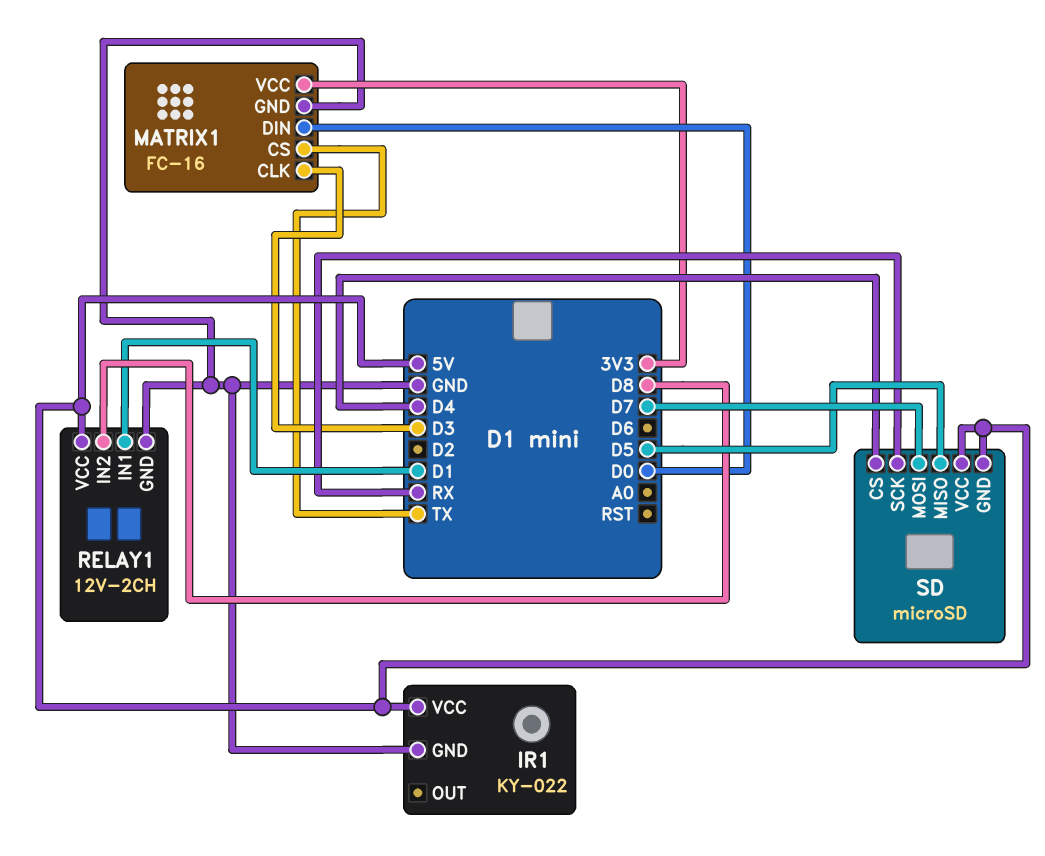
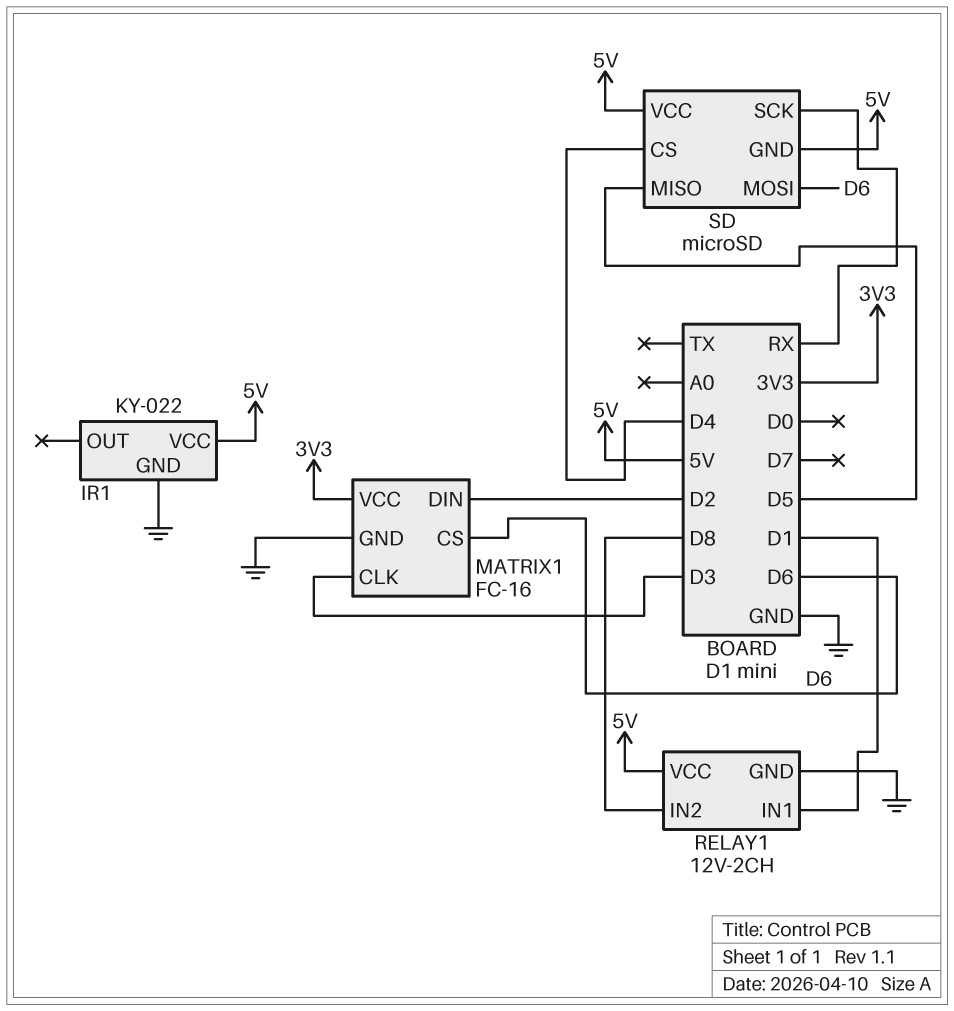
MATRIX1 pin CS: TX -> D6
MATRIX1 pin DIN: D0 -> D2
SD pin MOSI: D7 -> D6

